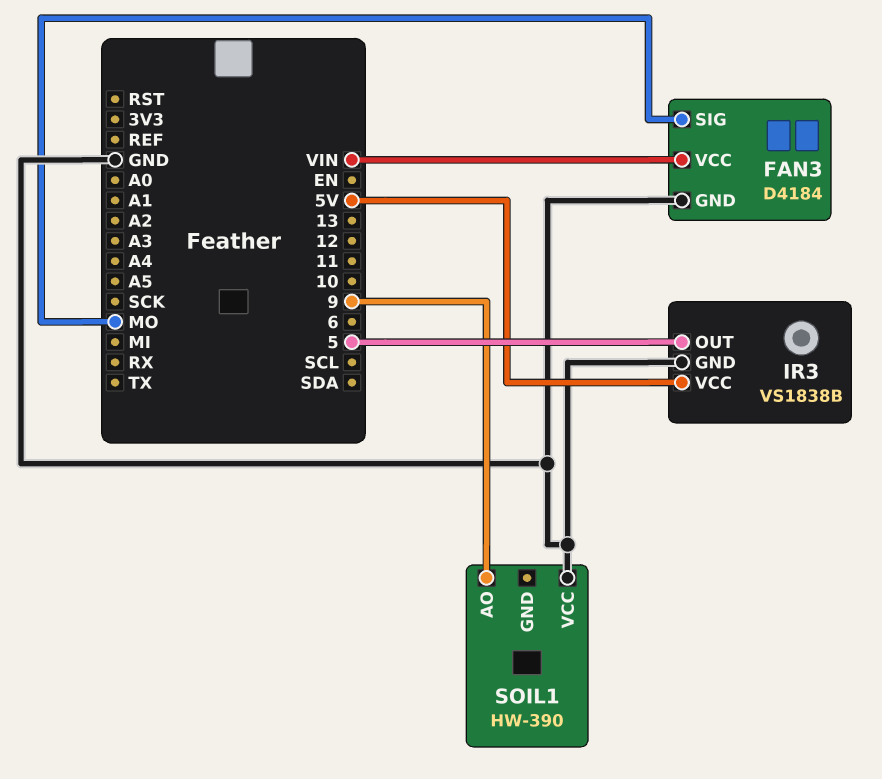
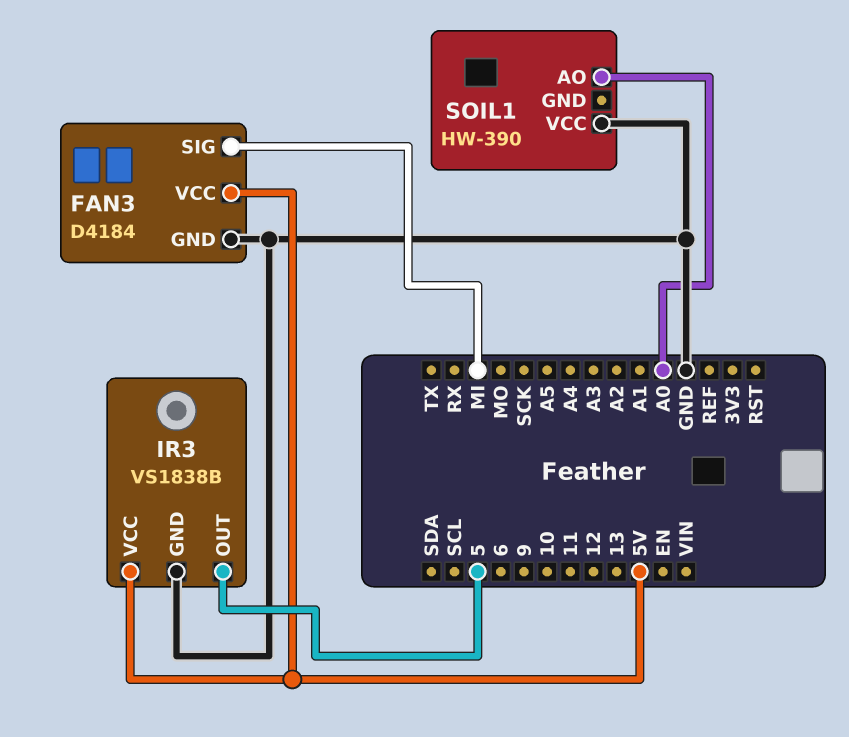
FAN3 pin SIG: MO -> MI
FAN3 pin VCC: VIN -> 5V
SOIL1 pin AO: 9 -> A0

